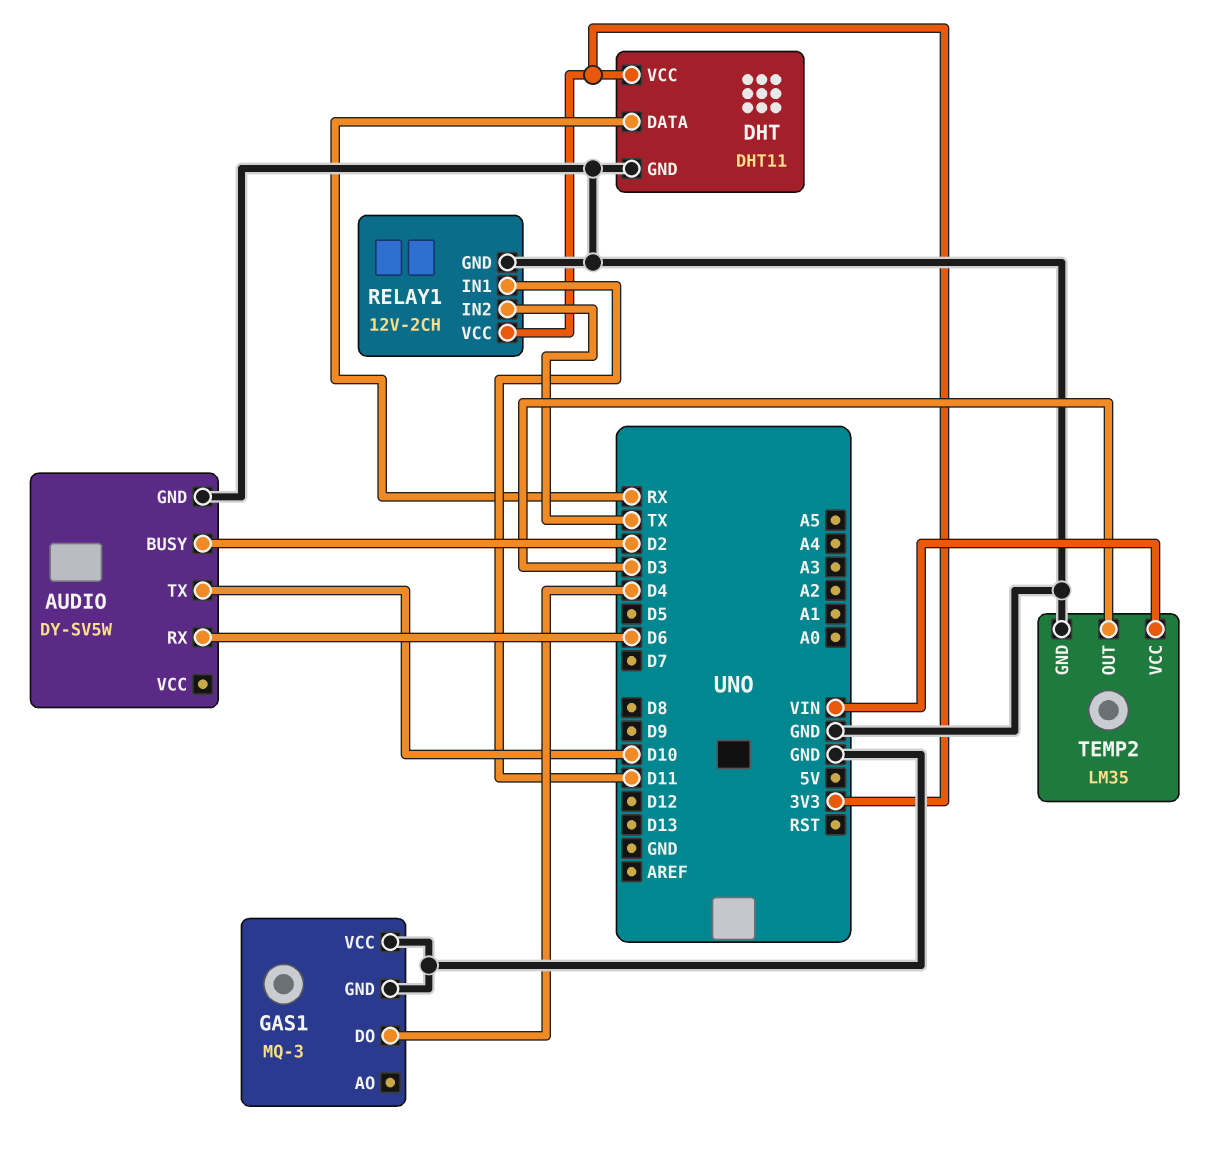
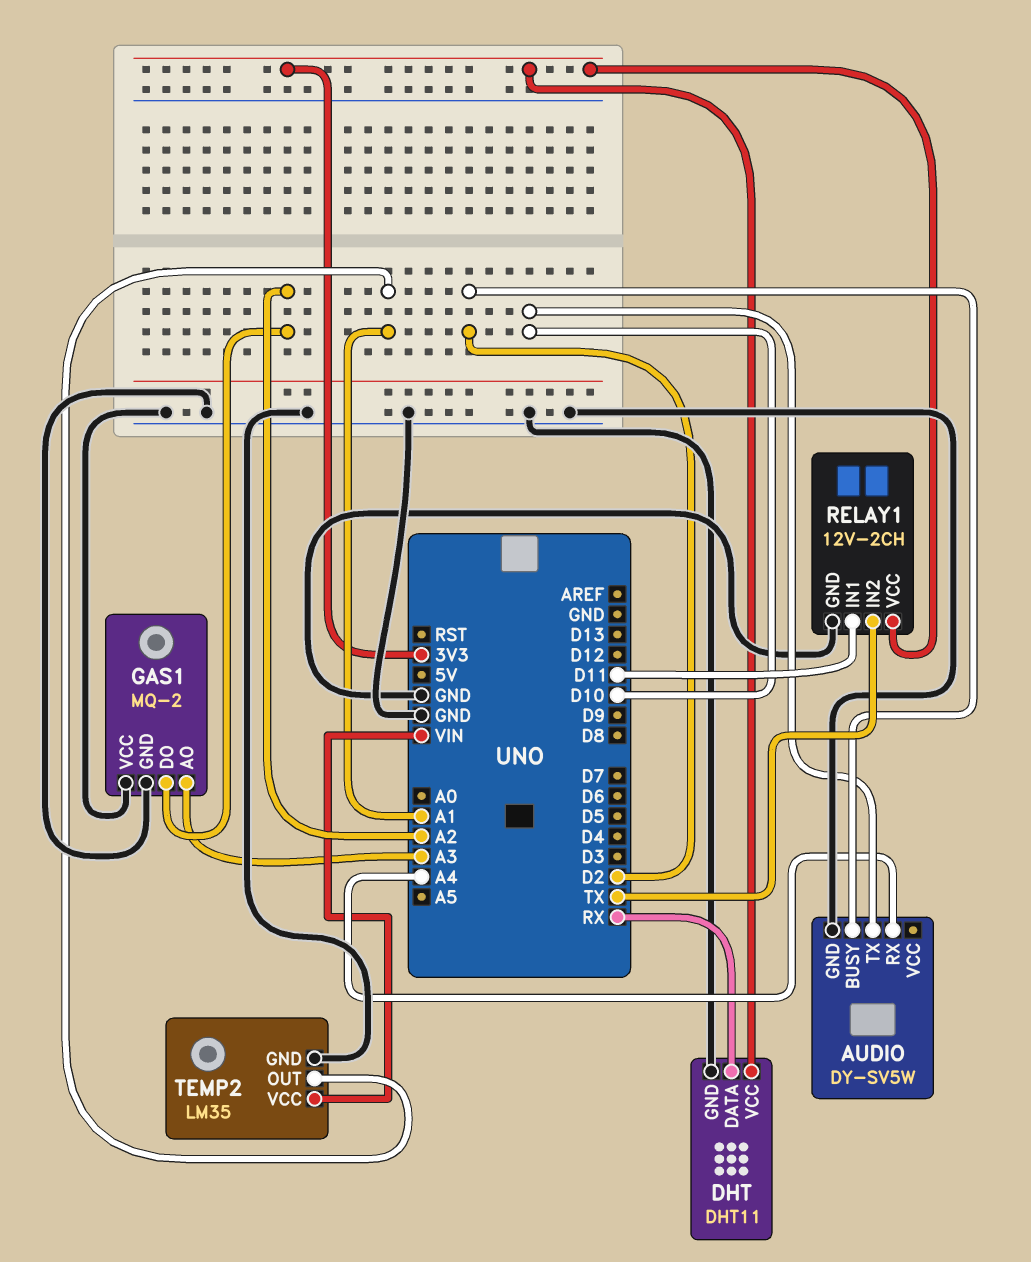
AUDIO pin RX: D6 -> A4
GAS1: MQ-3 -> MQ-2
GAS1 pin AO: none -> A3
GAS1 pin DO: D4 -> A2
TEMP2 pin OUT: D3 -> A1

